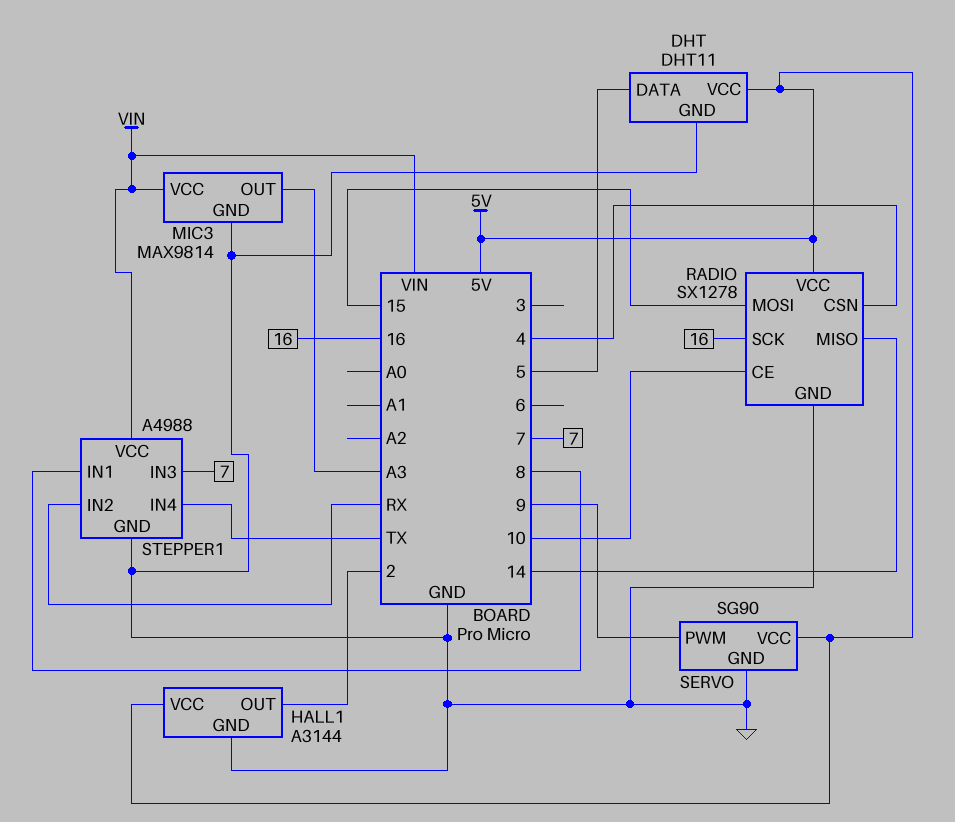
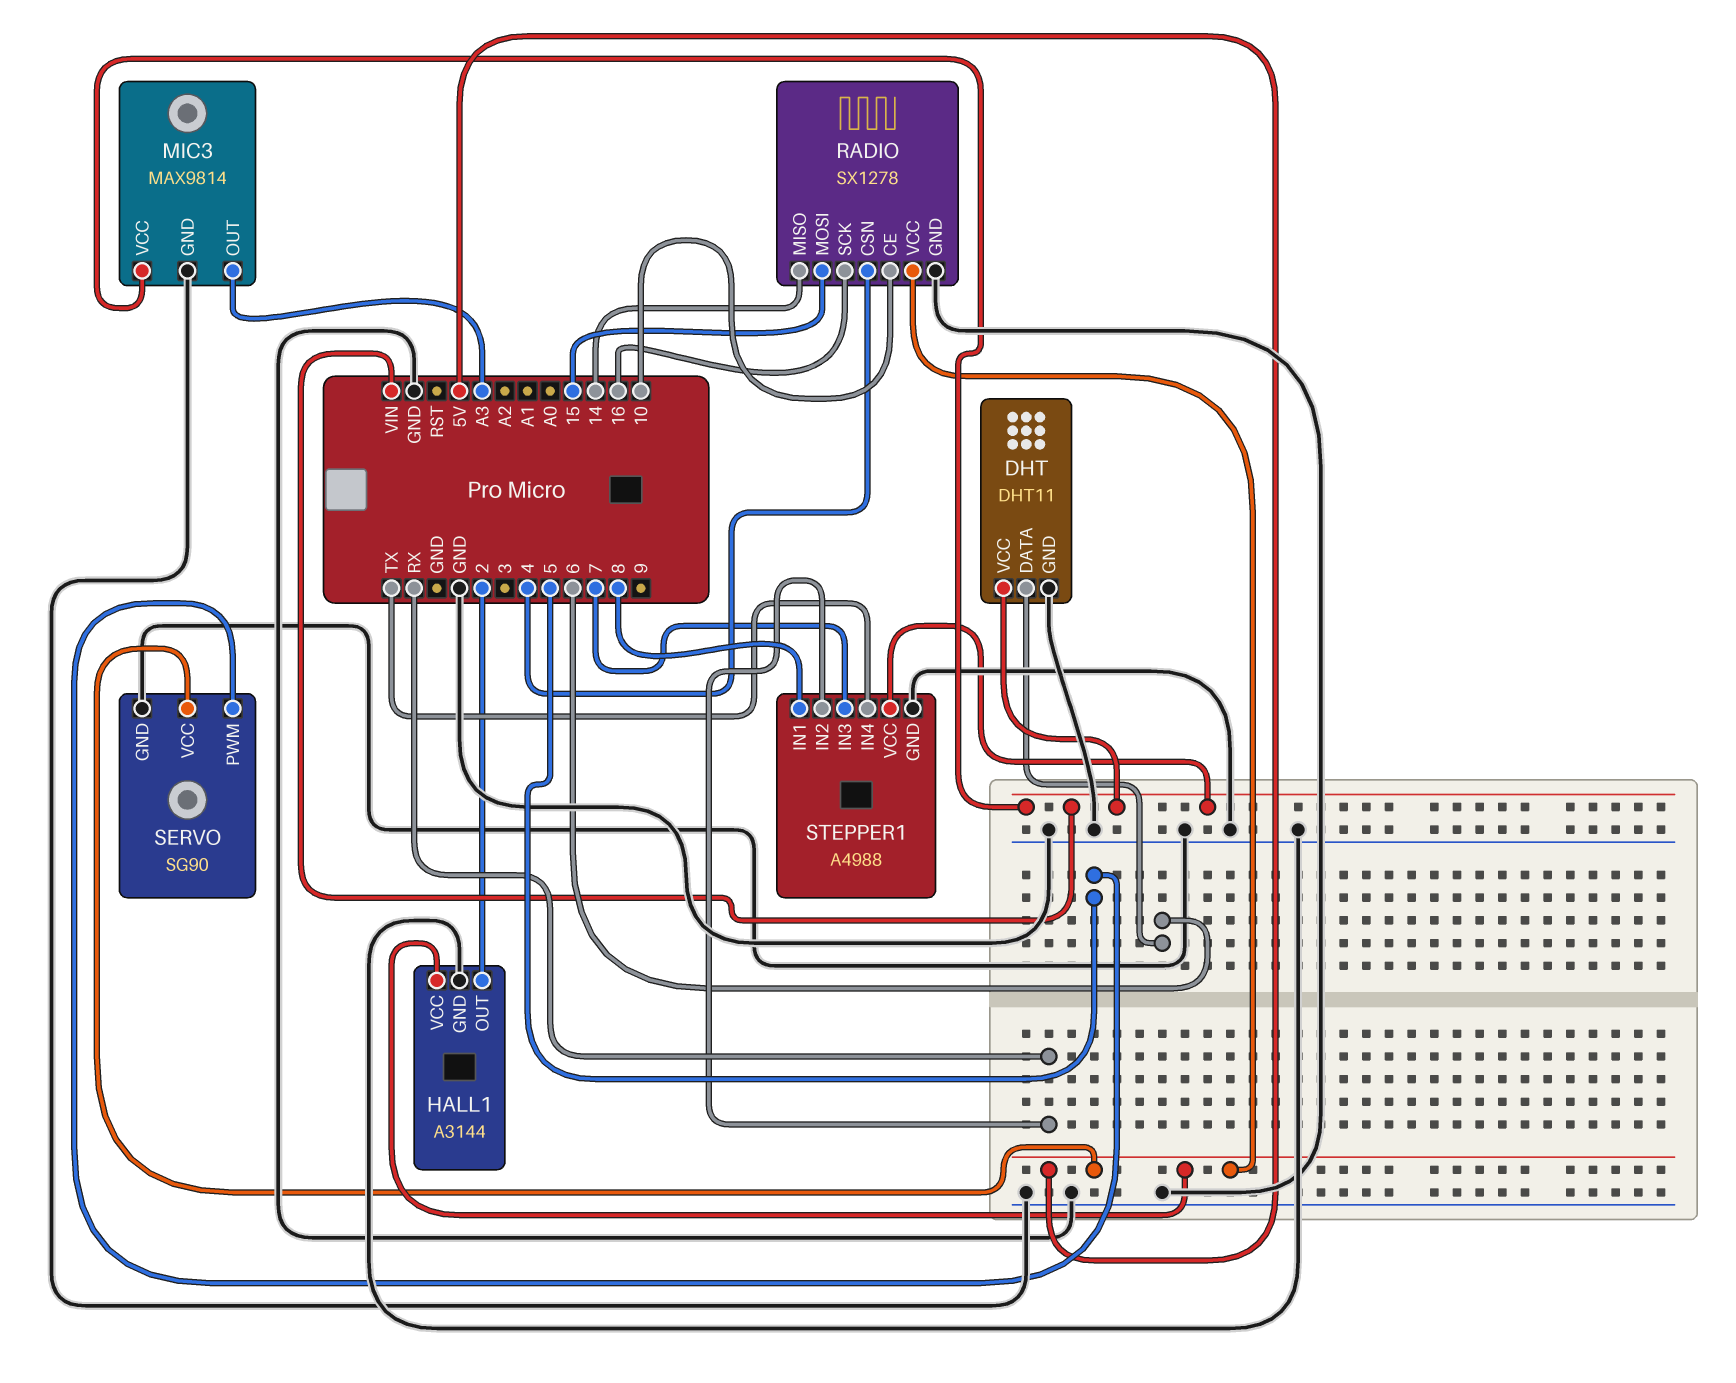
DHT pin DATA: 5 -> 6
DHT pin VCC: 5V -> VIN
SERVO pin PWM: 9 -> 5

